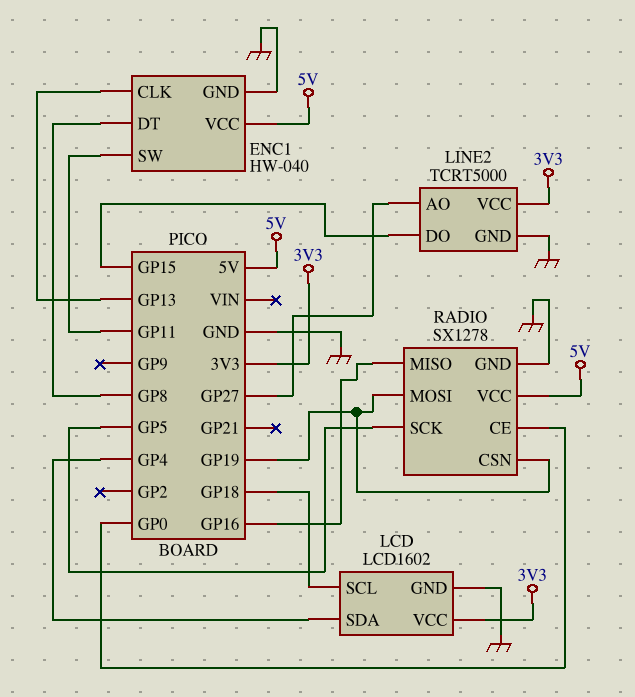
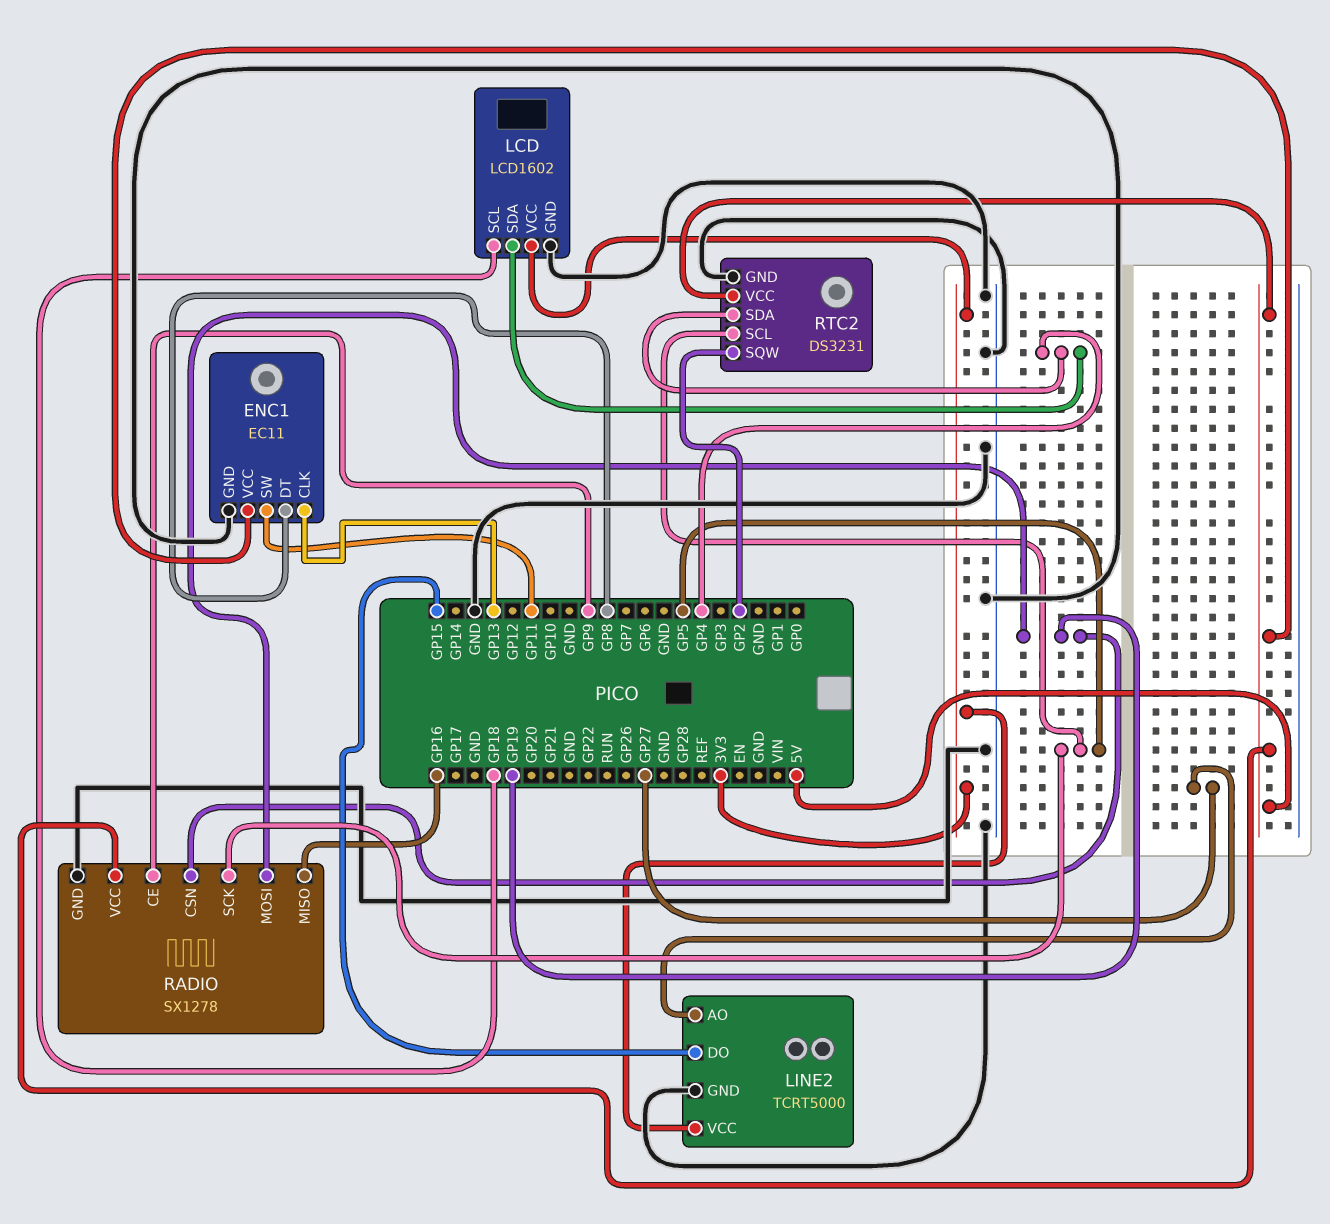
ENC1: HW-040 -> EC11
RADIO pin CE: GP0 -> GP9
RTC2: none -> DS3231
RTC2 pin GND: none -> GND
RTC2 pin SCL: none -> GP5
RTC2 pin SDA: none -> GP4
RTC2 pin SQW: none -> GP2
RTC2 pin VCC: none -> 5V

